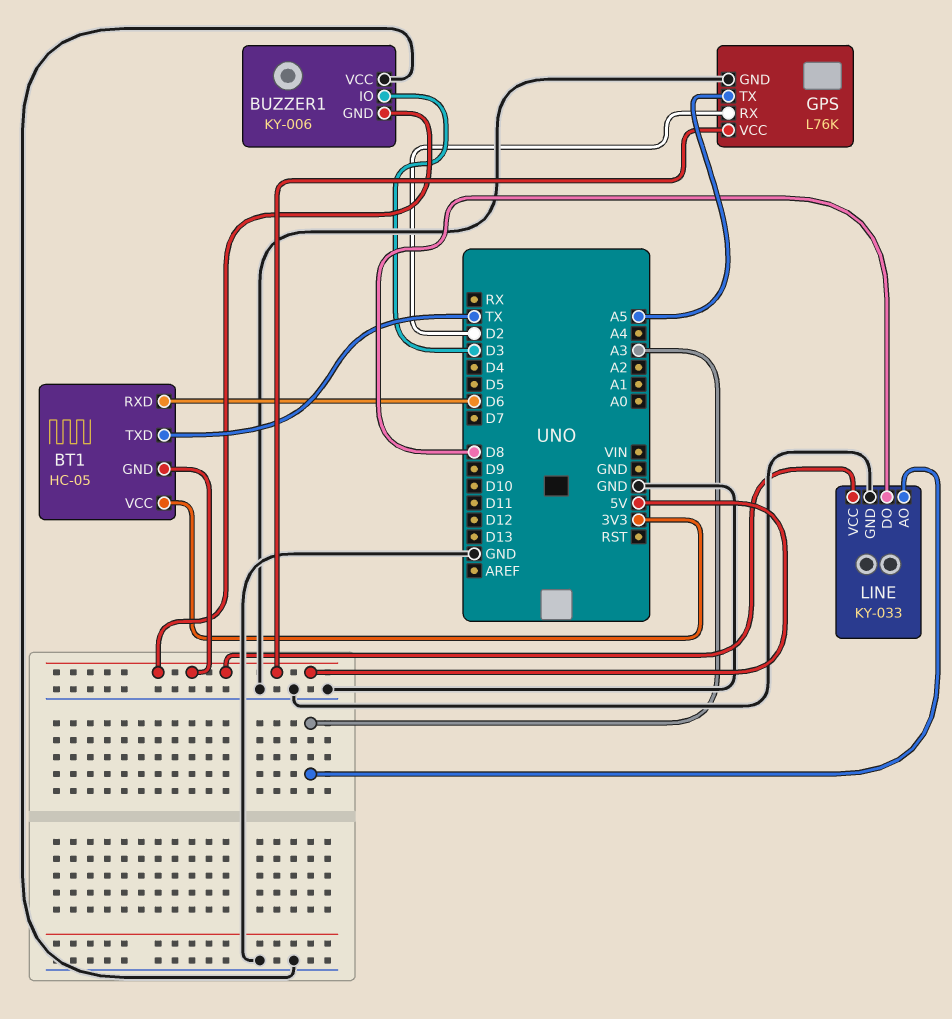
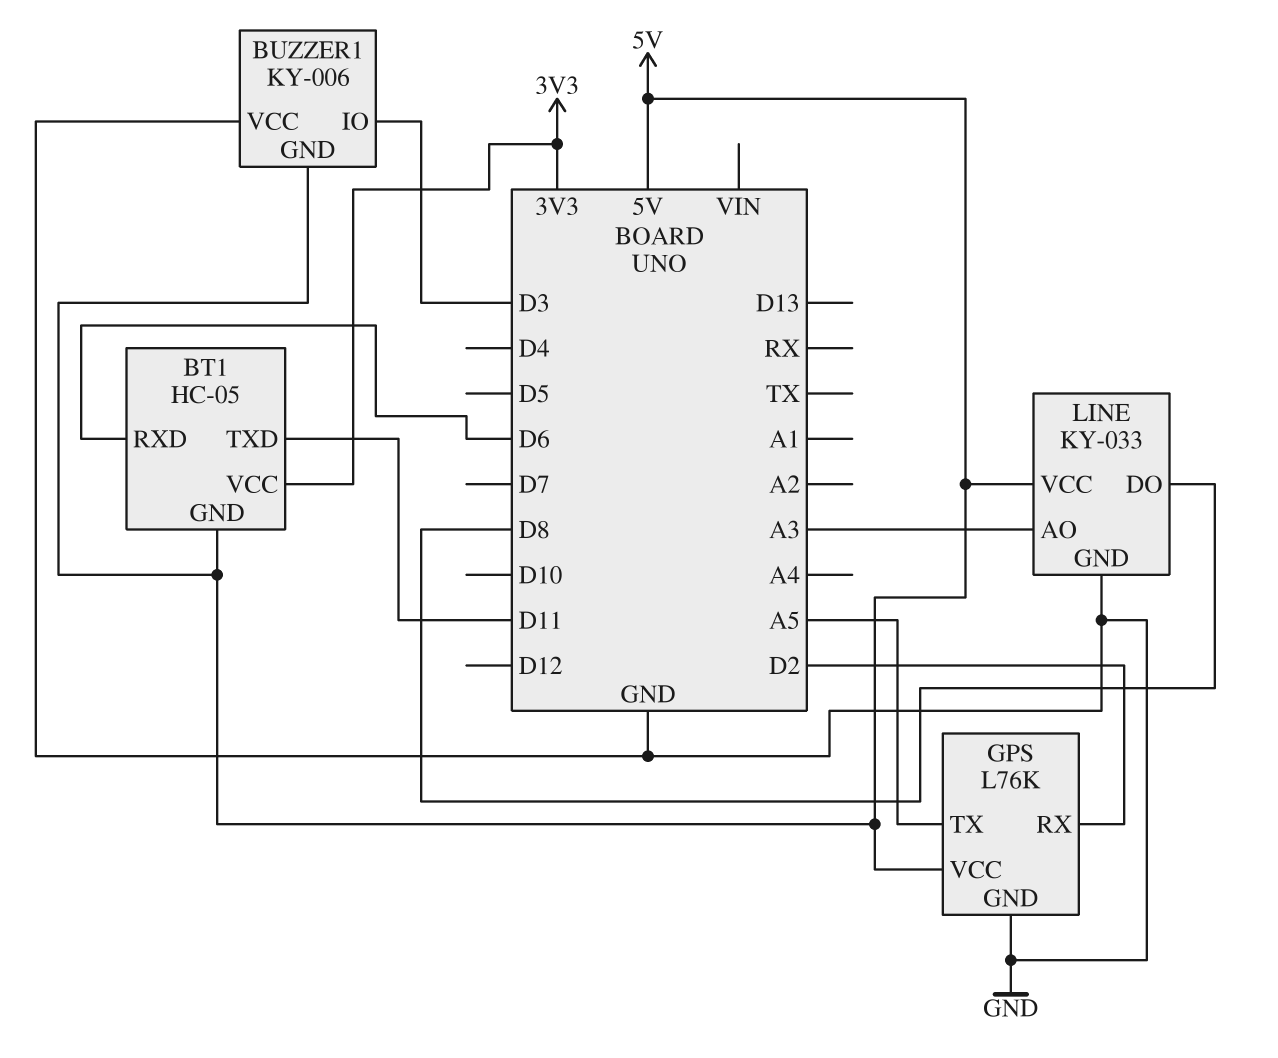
BT1 pin TXD: TX -> D11

